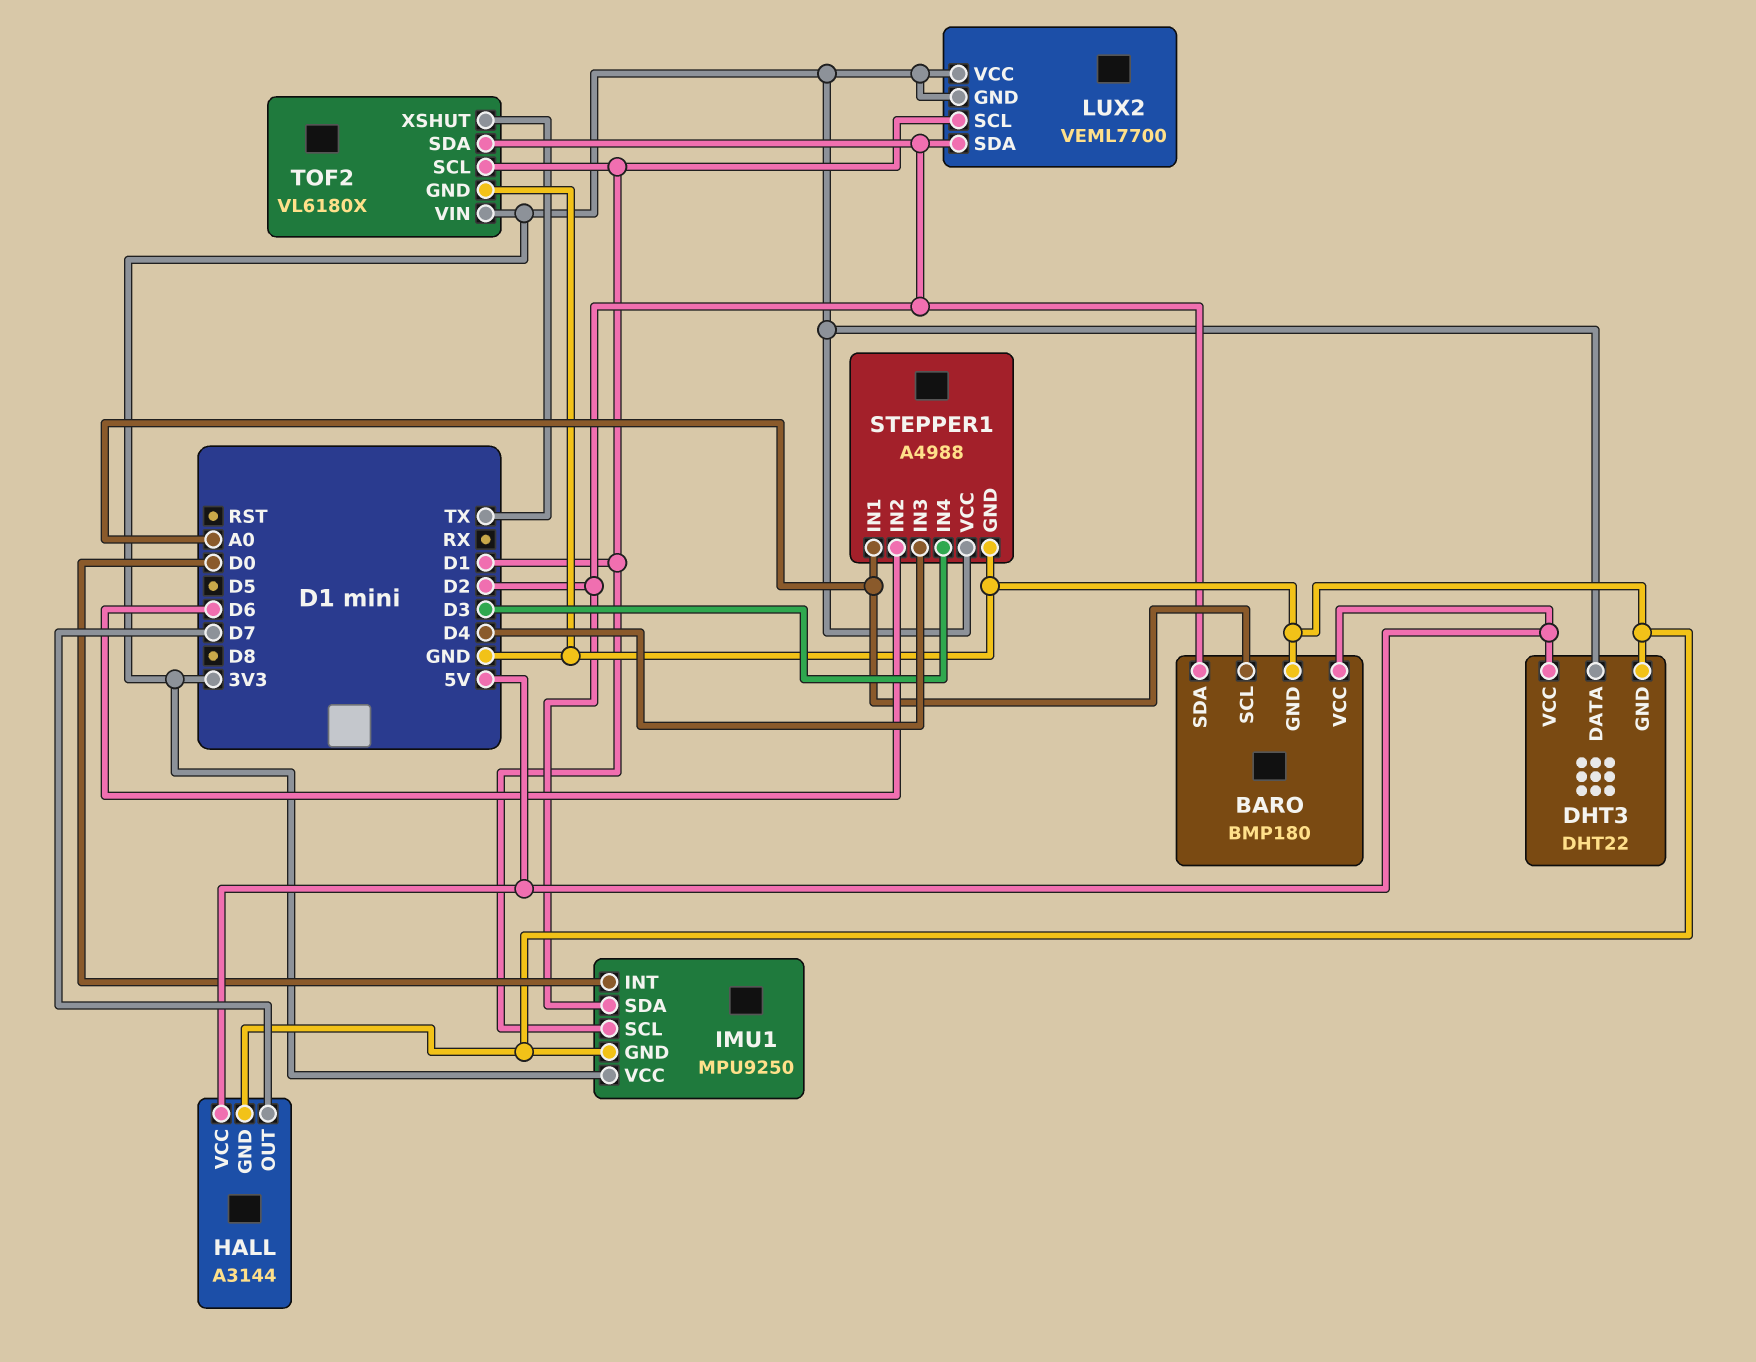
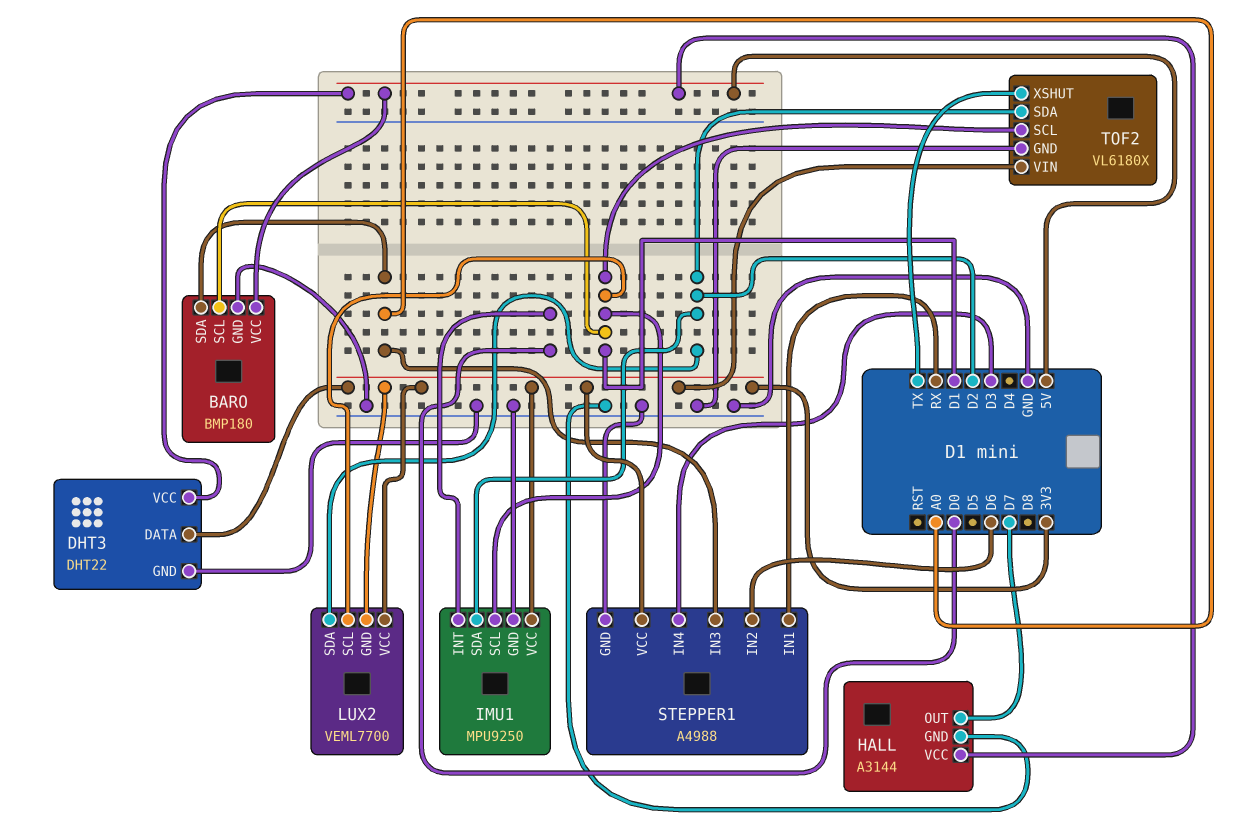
BARO pin SCL: A0 -> D1
BARO pin SDA: D2 -> A0
STEPPER1 pin IN1: A0 -> RX
STEPPER1 pin IN3: D4 -> A0

